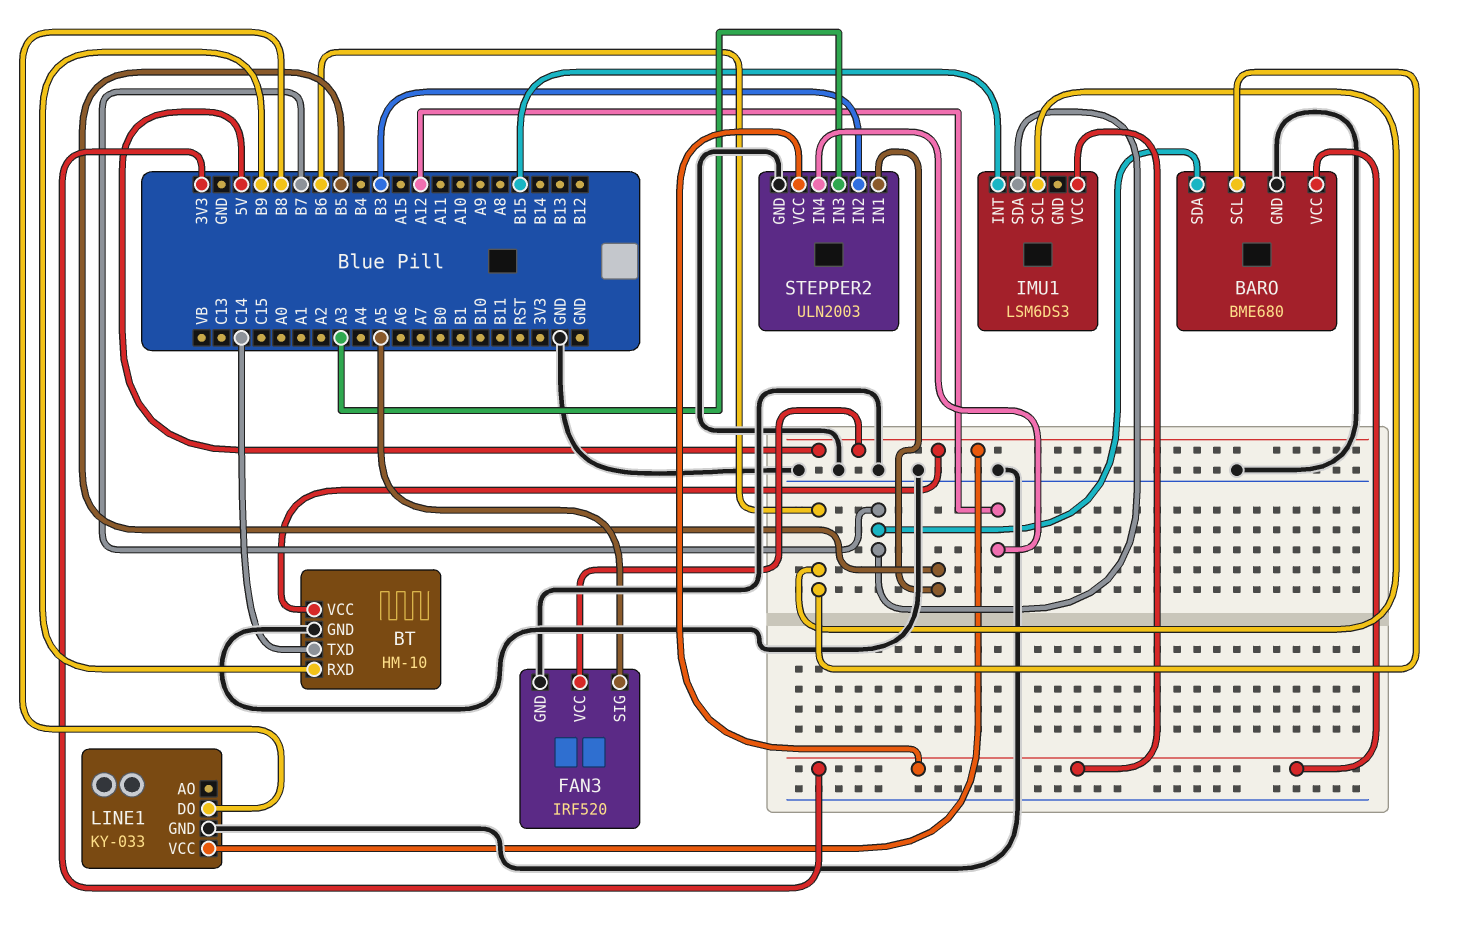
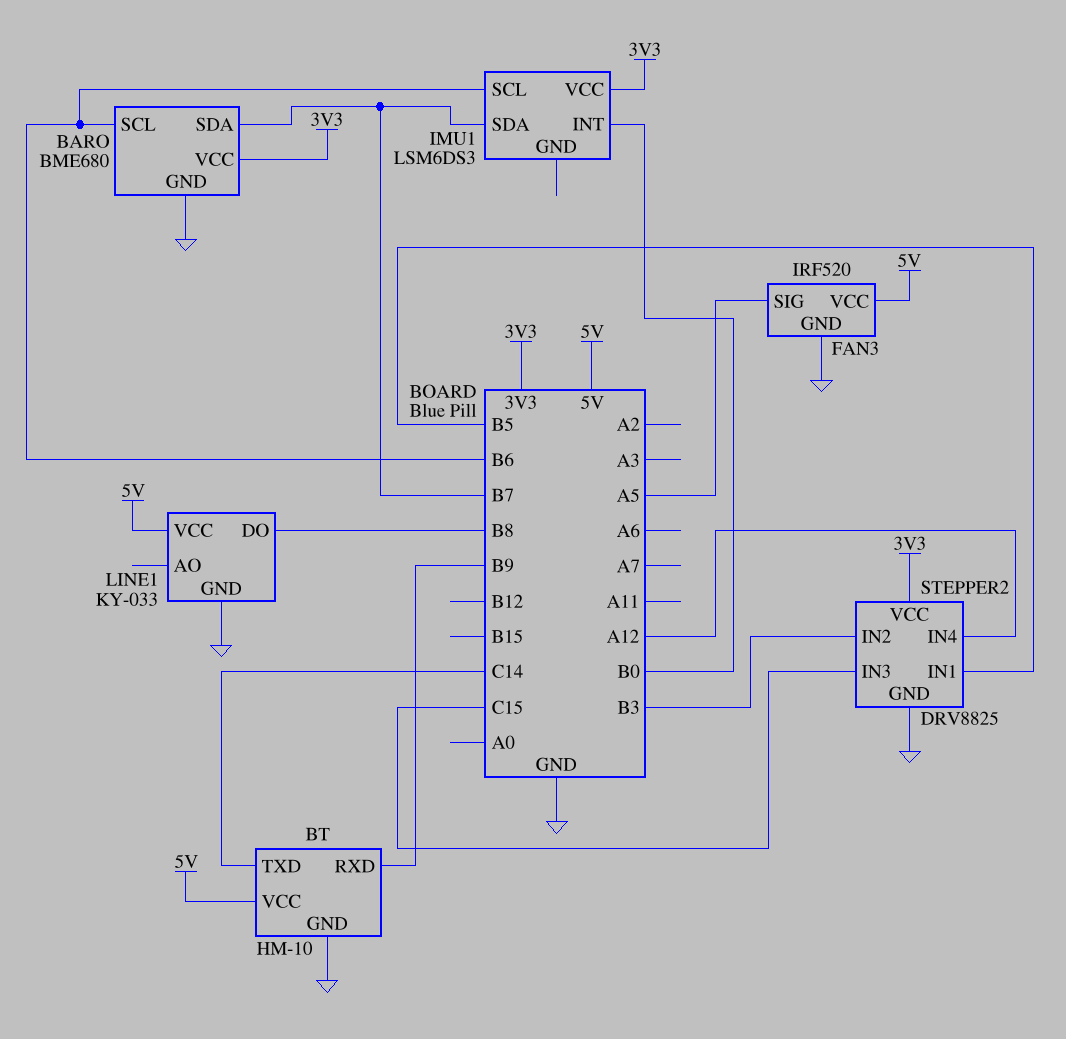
IMU1 pin INT: B15 -> B0
STEPPER2: ULN2003 -> DRV8825
STEPPER2 pin IN3: A3 -> C15

